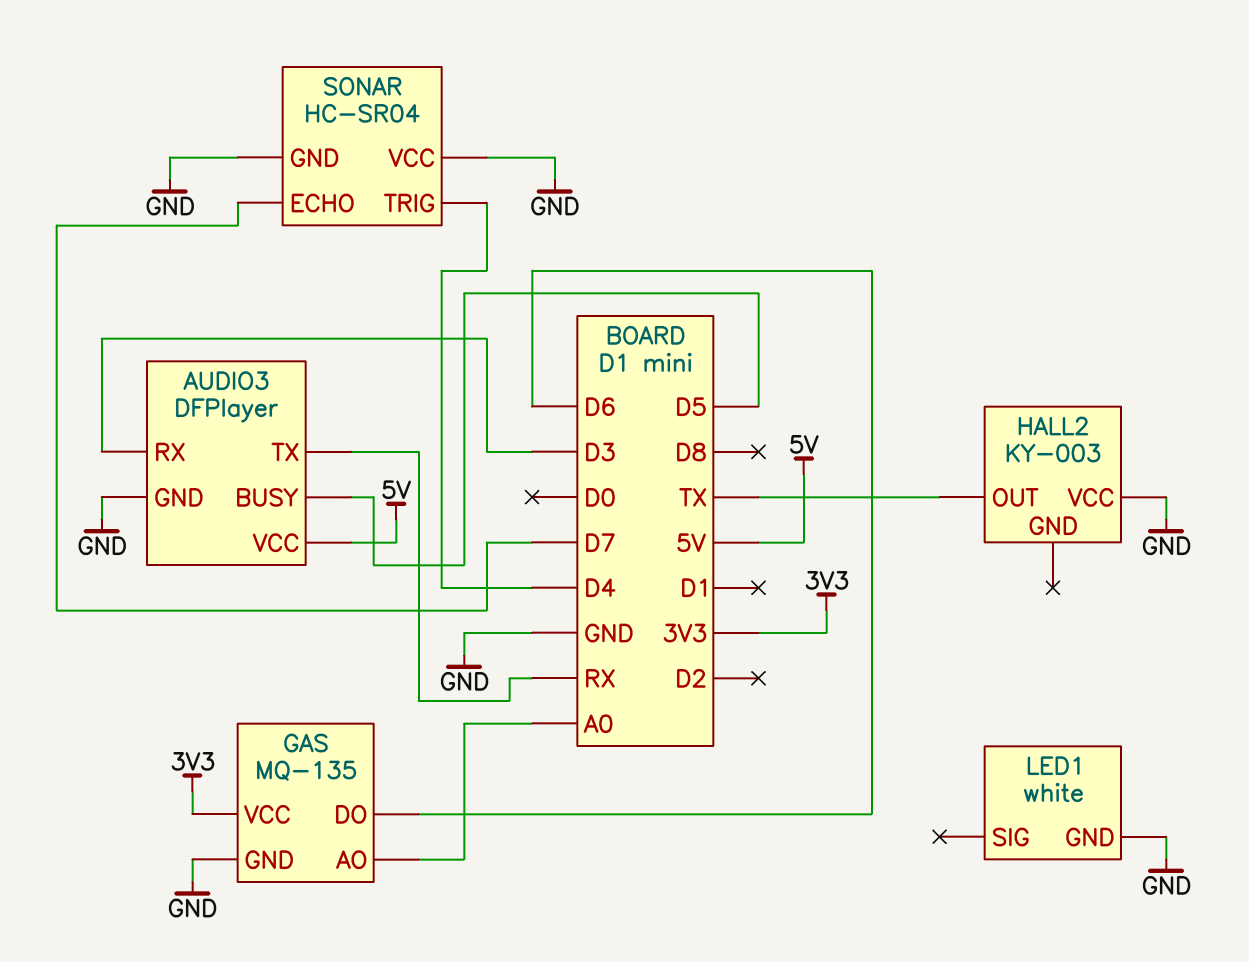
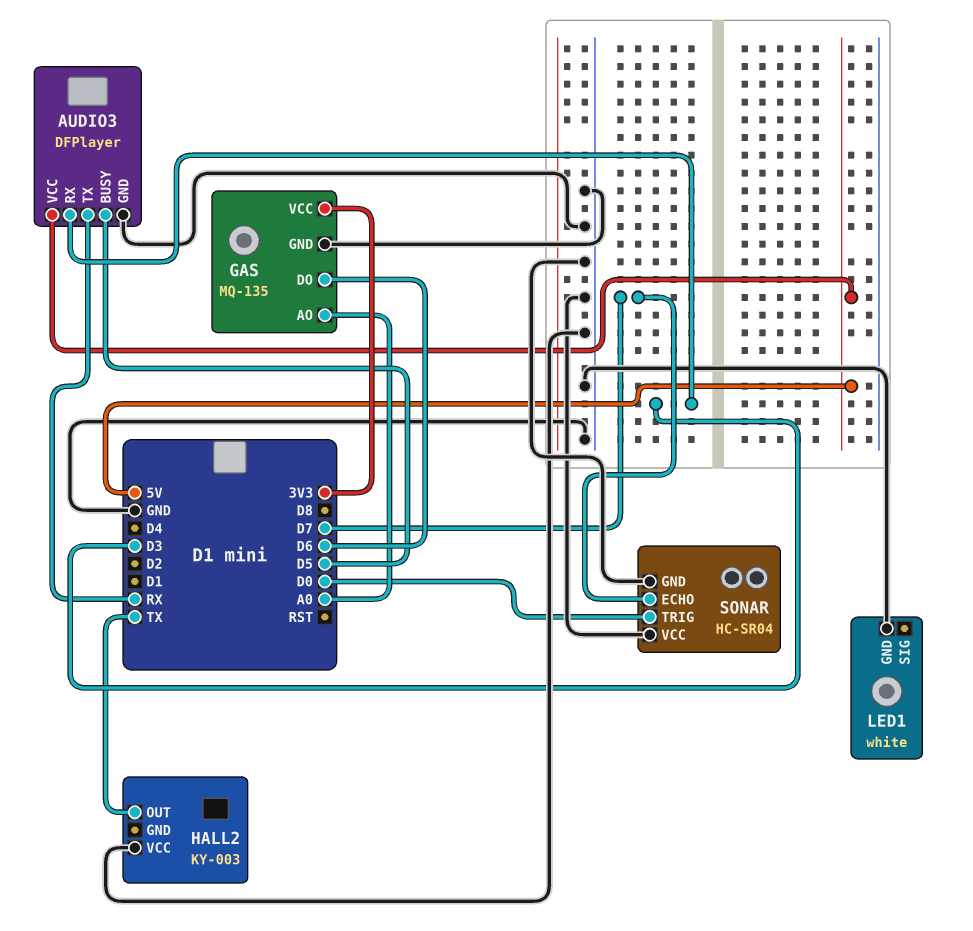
SONAR pin TRIG: D4 -> D0

